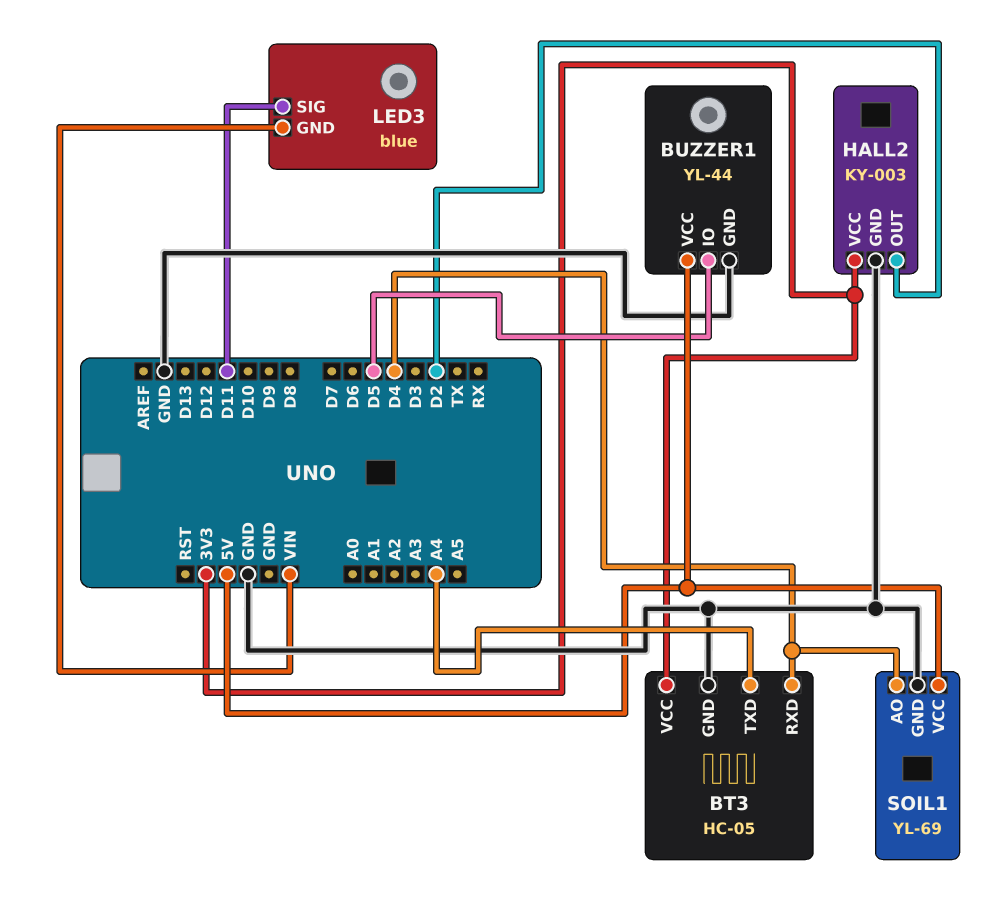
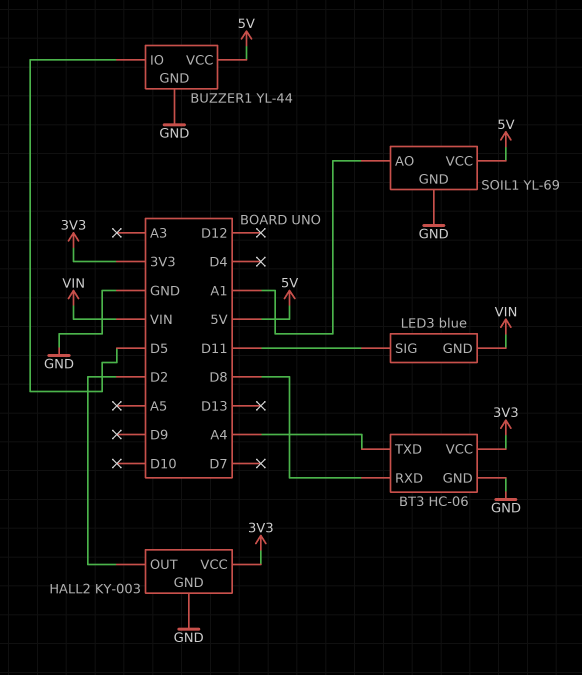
BT3: HC-05 -> HC-06
BT3 pin RXD: D4 -> D8
SOIL1 pin AO: D4 -> A1

